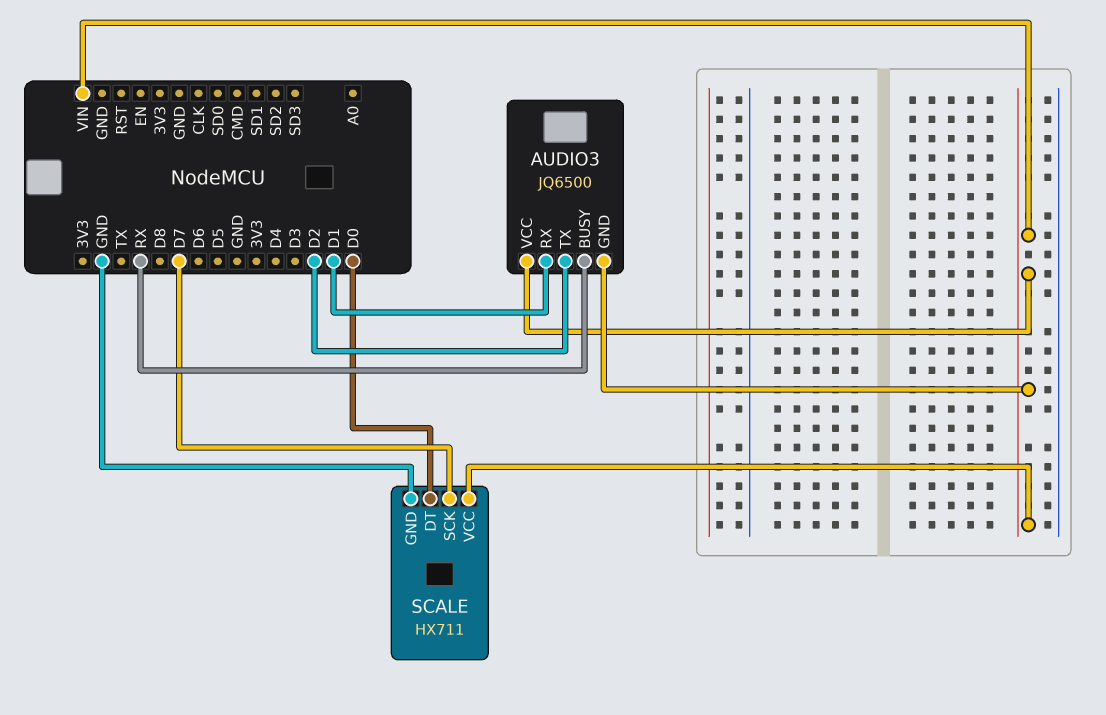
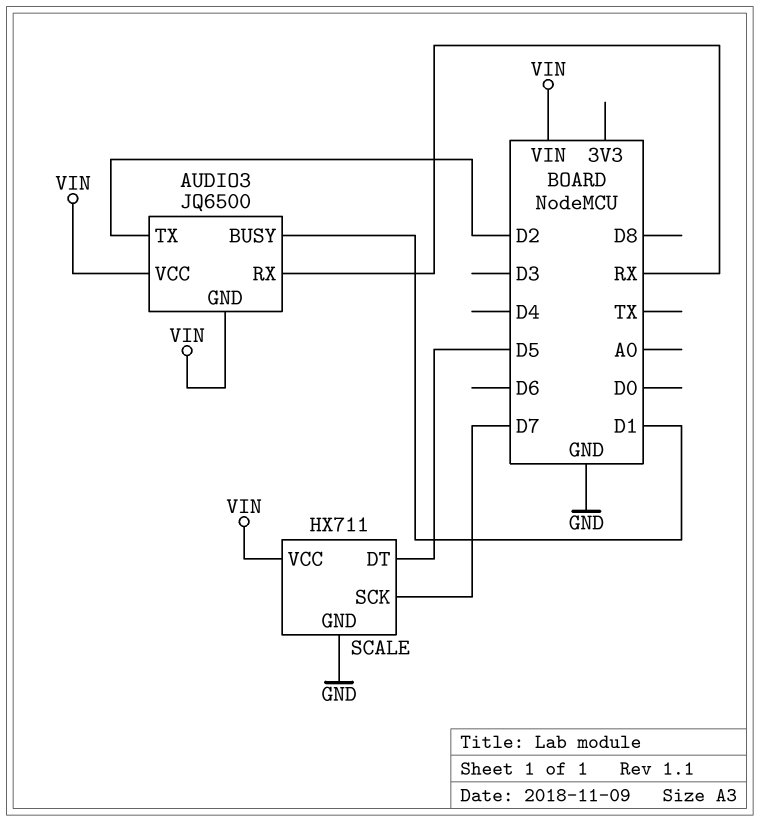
AUDIO3 pin BUSY: RX -> D1
AUDIO3 pin RX: D1 -> RX
SCALE pin DT: D0 -> D5

